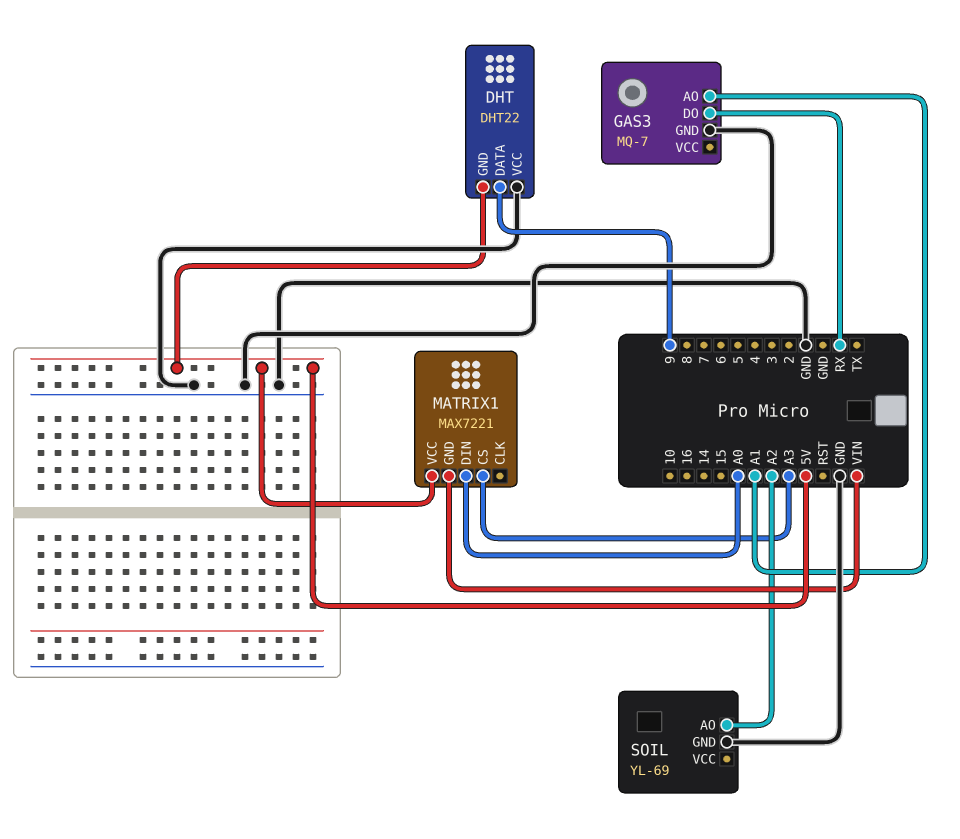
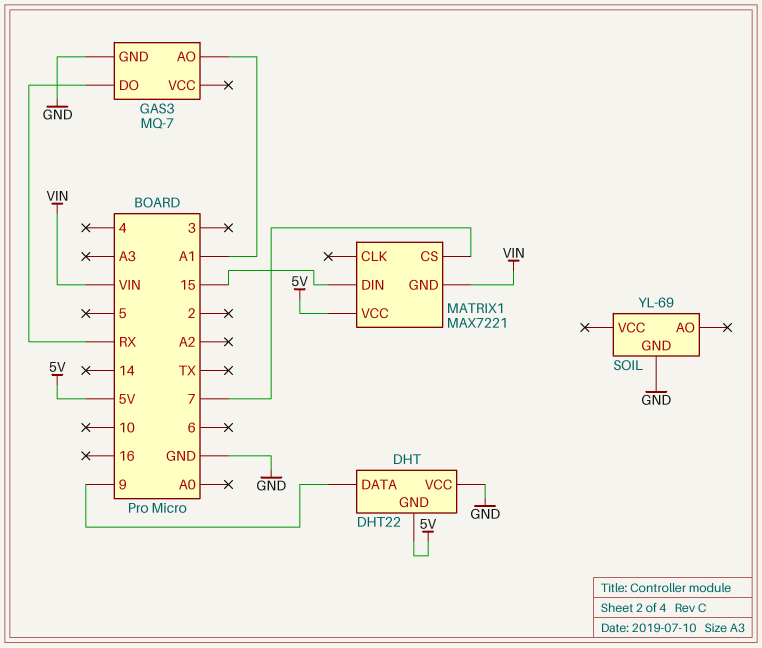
MATRIX1 pin CS: A3 -> 7
MATRIX1 pin DIN: A0 -> 15
SOIL pin AO: A2 -> none

